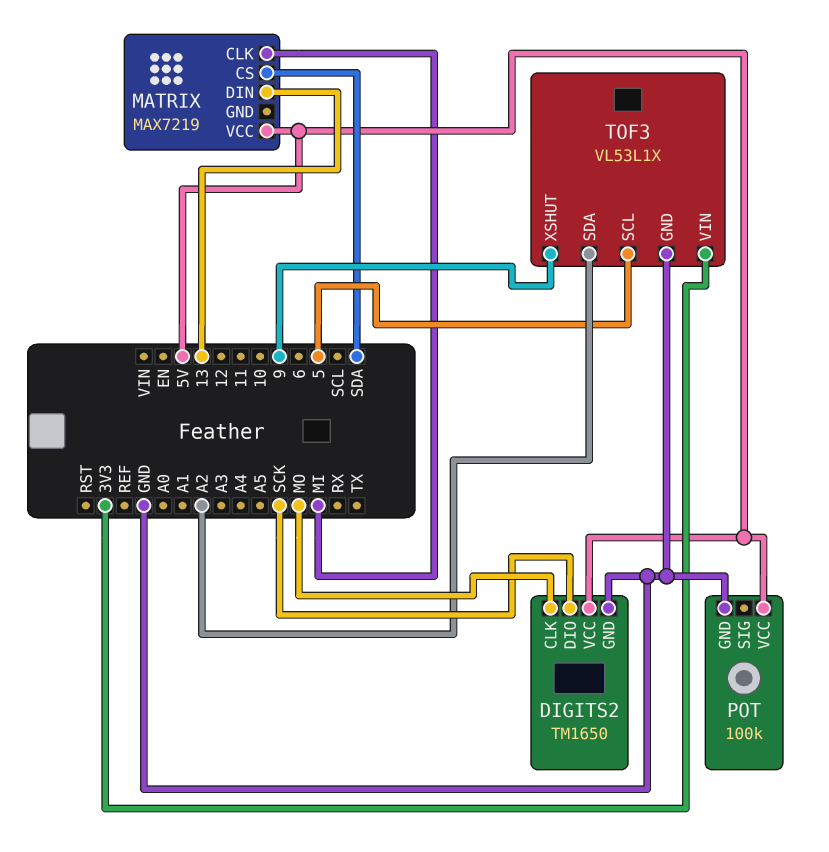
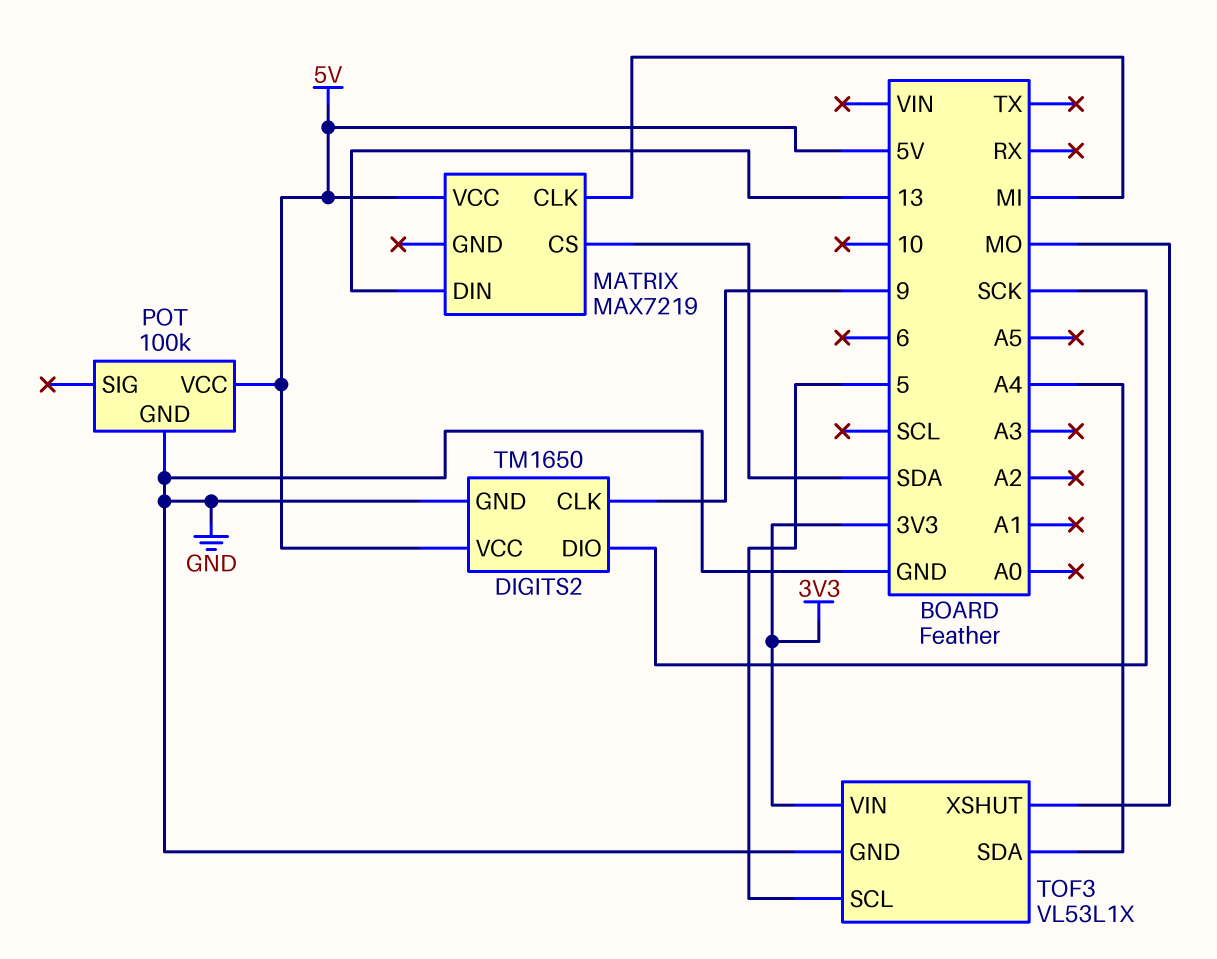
DIGITS2 pin CLK: MO -> 9
TOF3 pin SDA: A2 -> A4
TOF3 pin XSHUT: 9 -> MO

